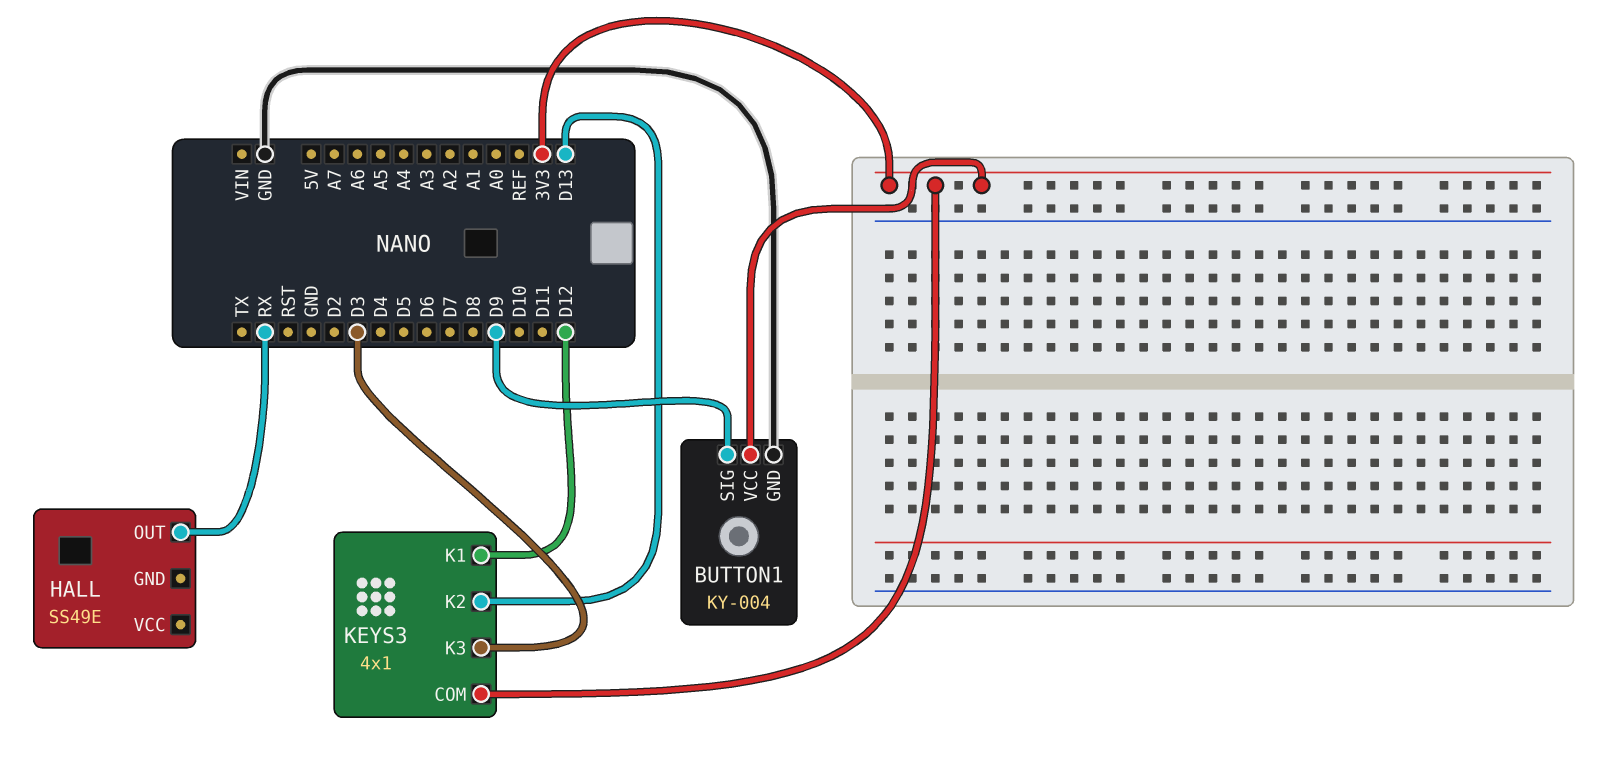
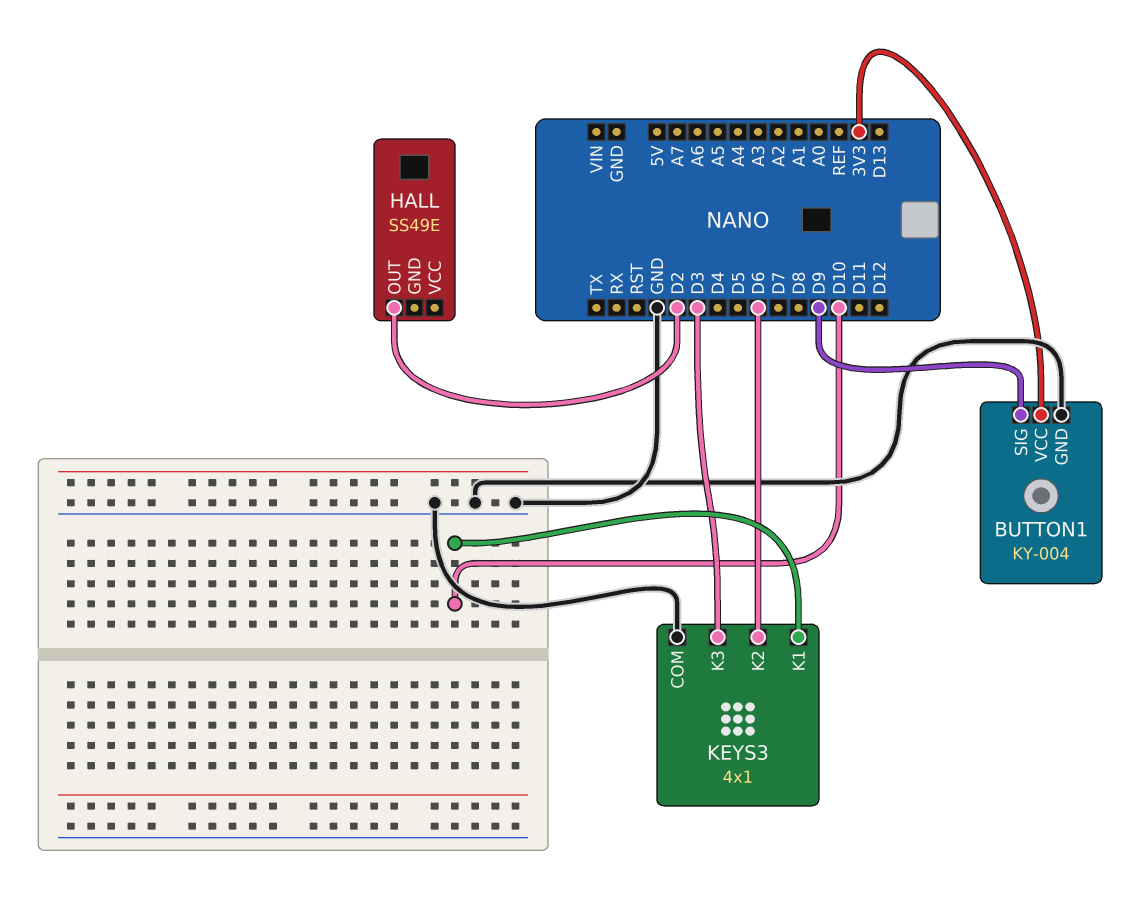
HALL pin OUT: RX -> D2
KEYS3 pin COM: 3V3 -> GND
KEYS3 pin K1: D12 -> D10
KEYS3 pin K2: D13 -> D6

